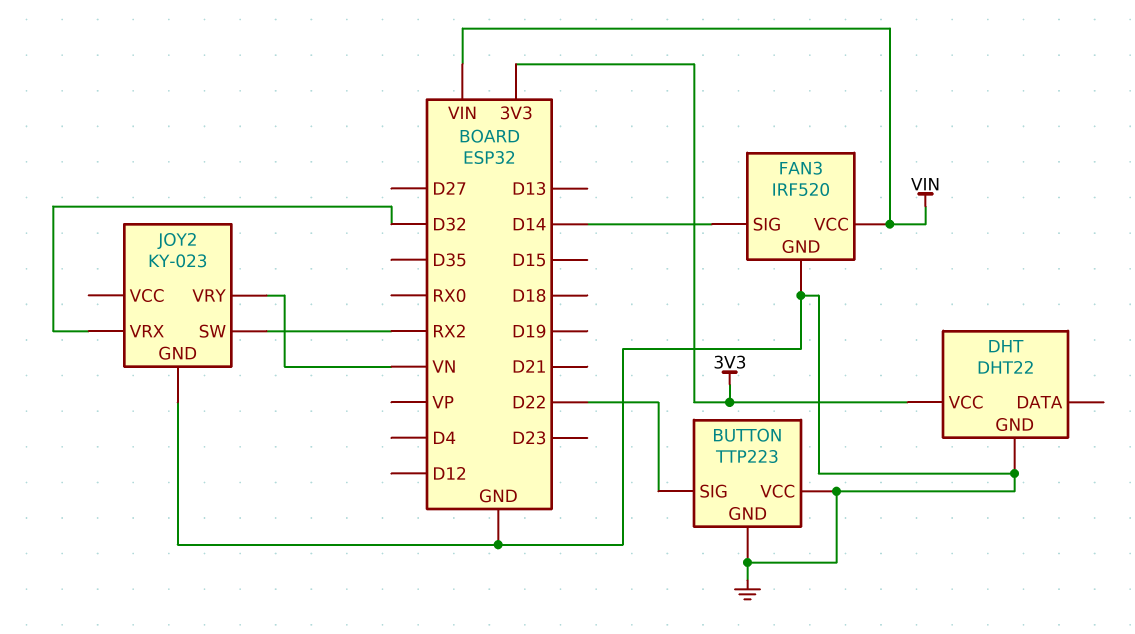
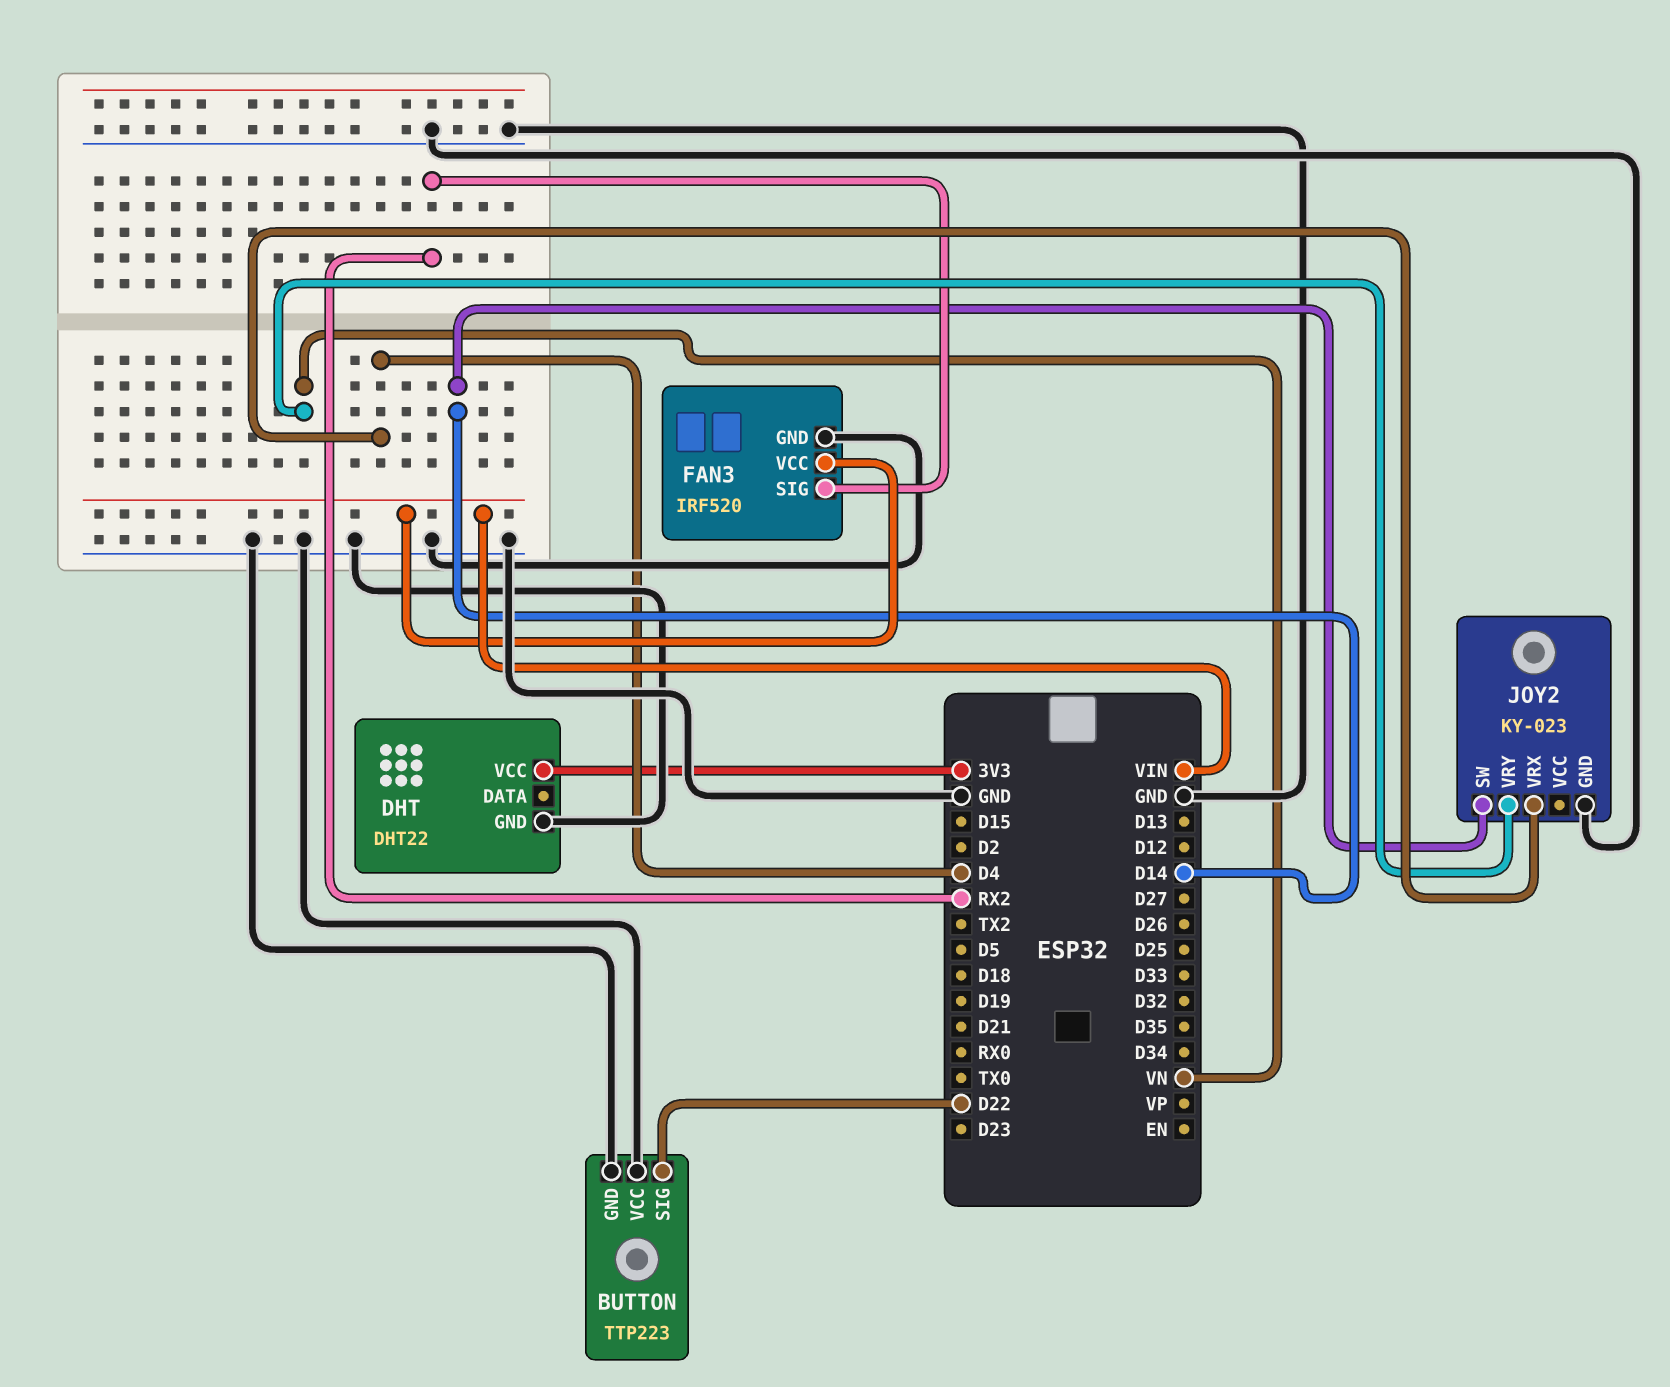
FAN3 pin SIG: D14 -> RX2
JOY2 pin SW: RX2 -> D14
JOY2 pin VRX: D32 -> D4

